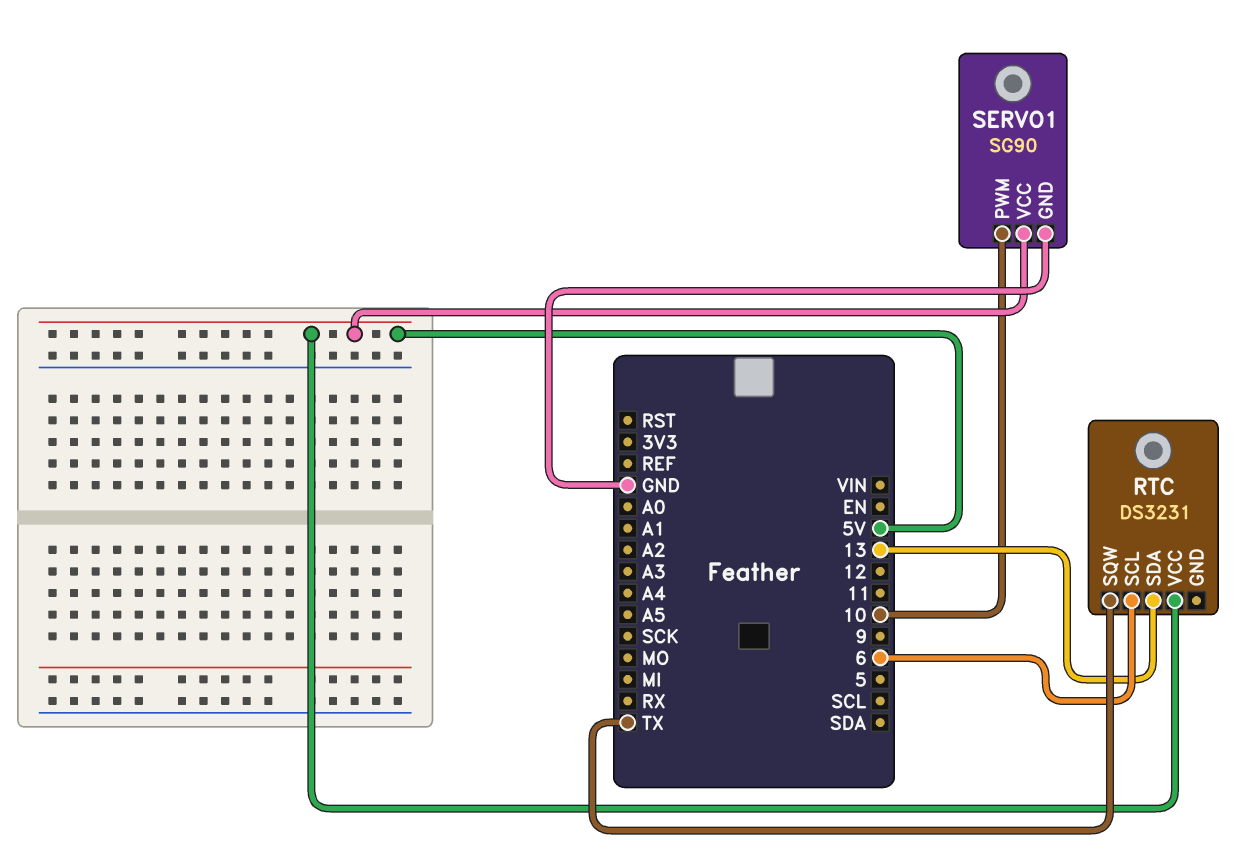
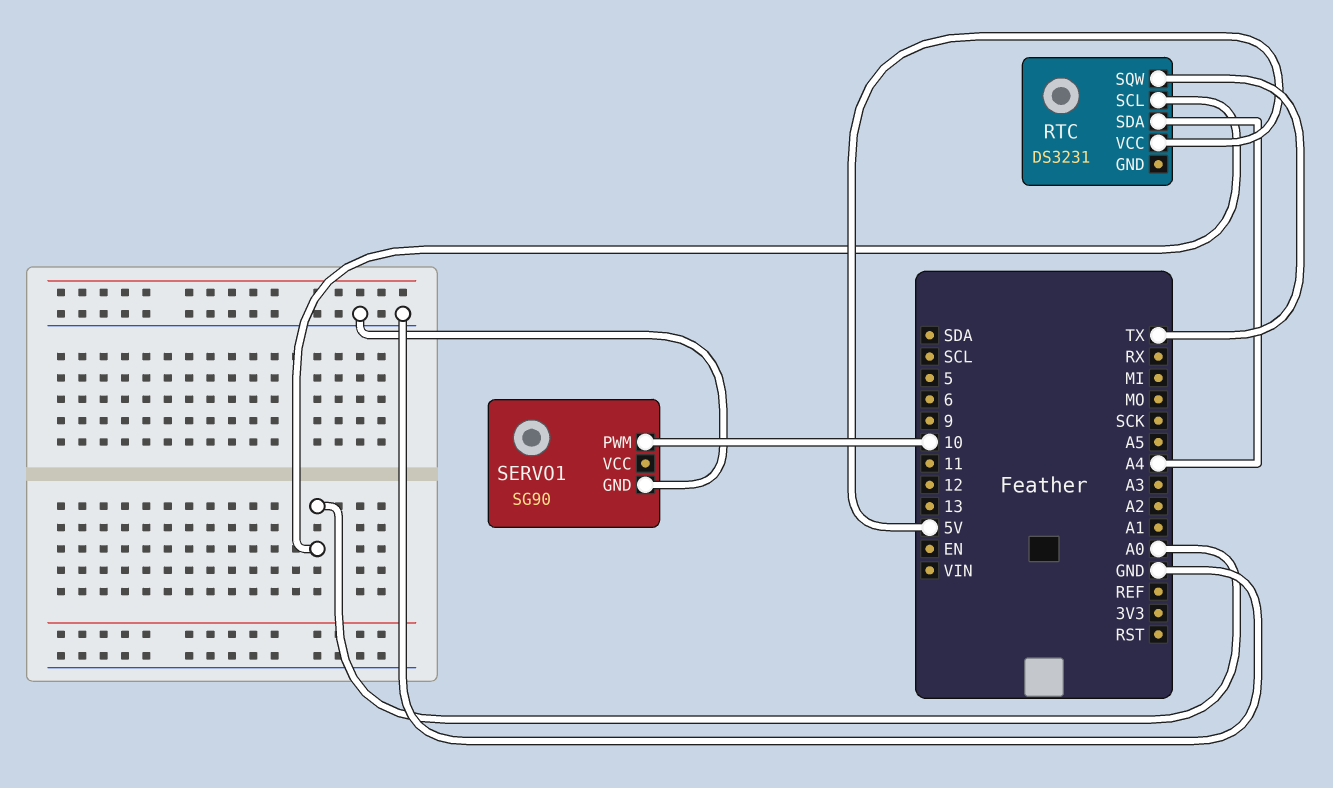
RTC pin SCL: 6 -> A0
RTC pin SDA: 13 -> A4
SERVO1 pin VCC: 5V -> none

